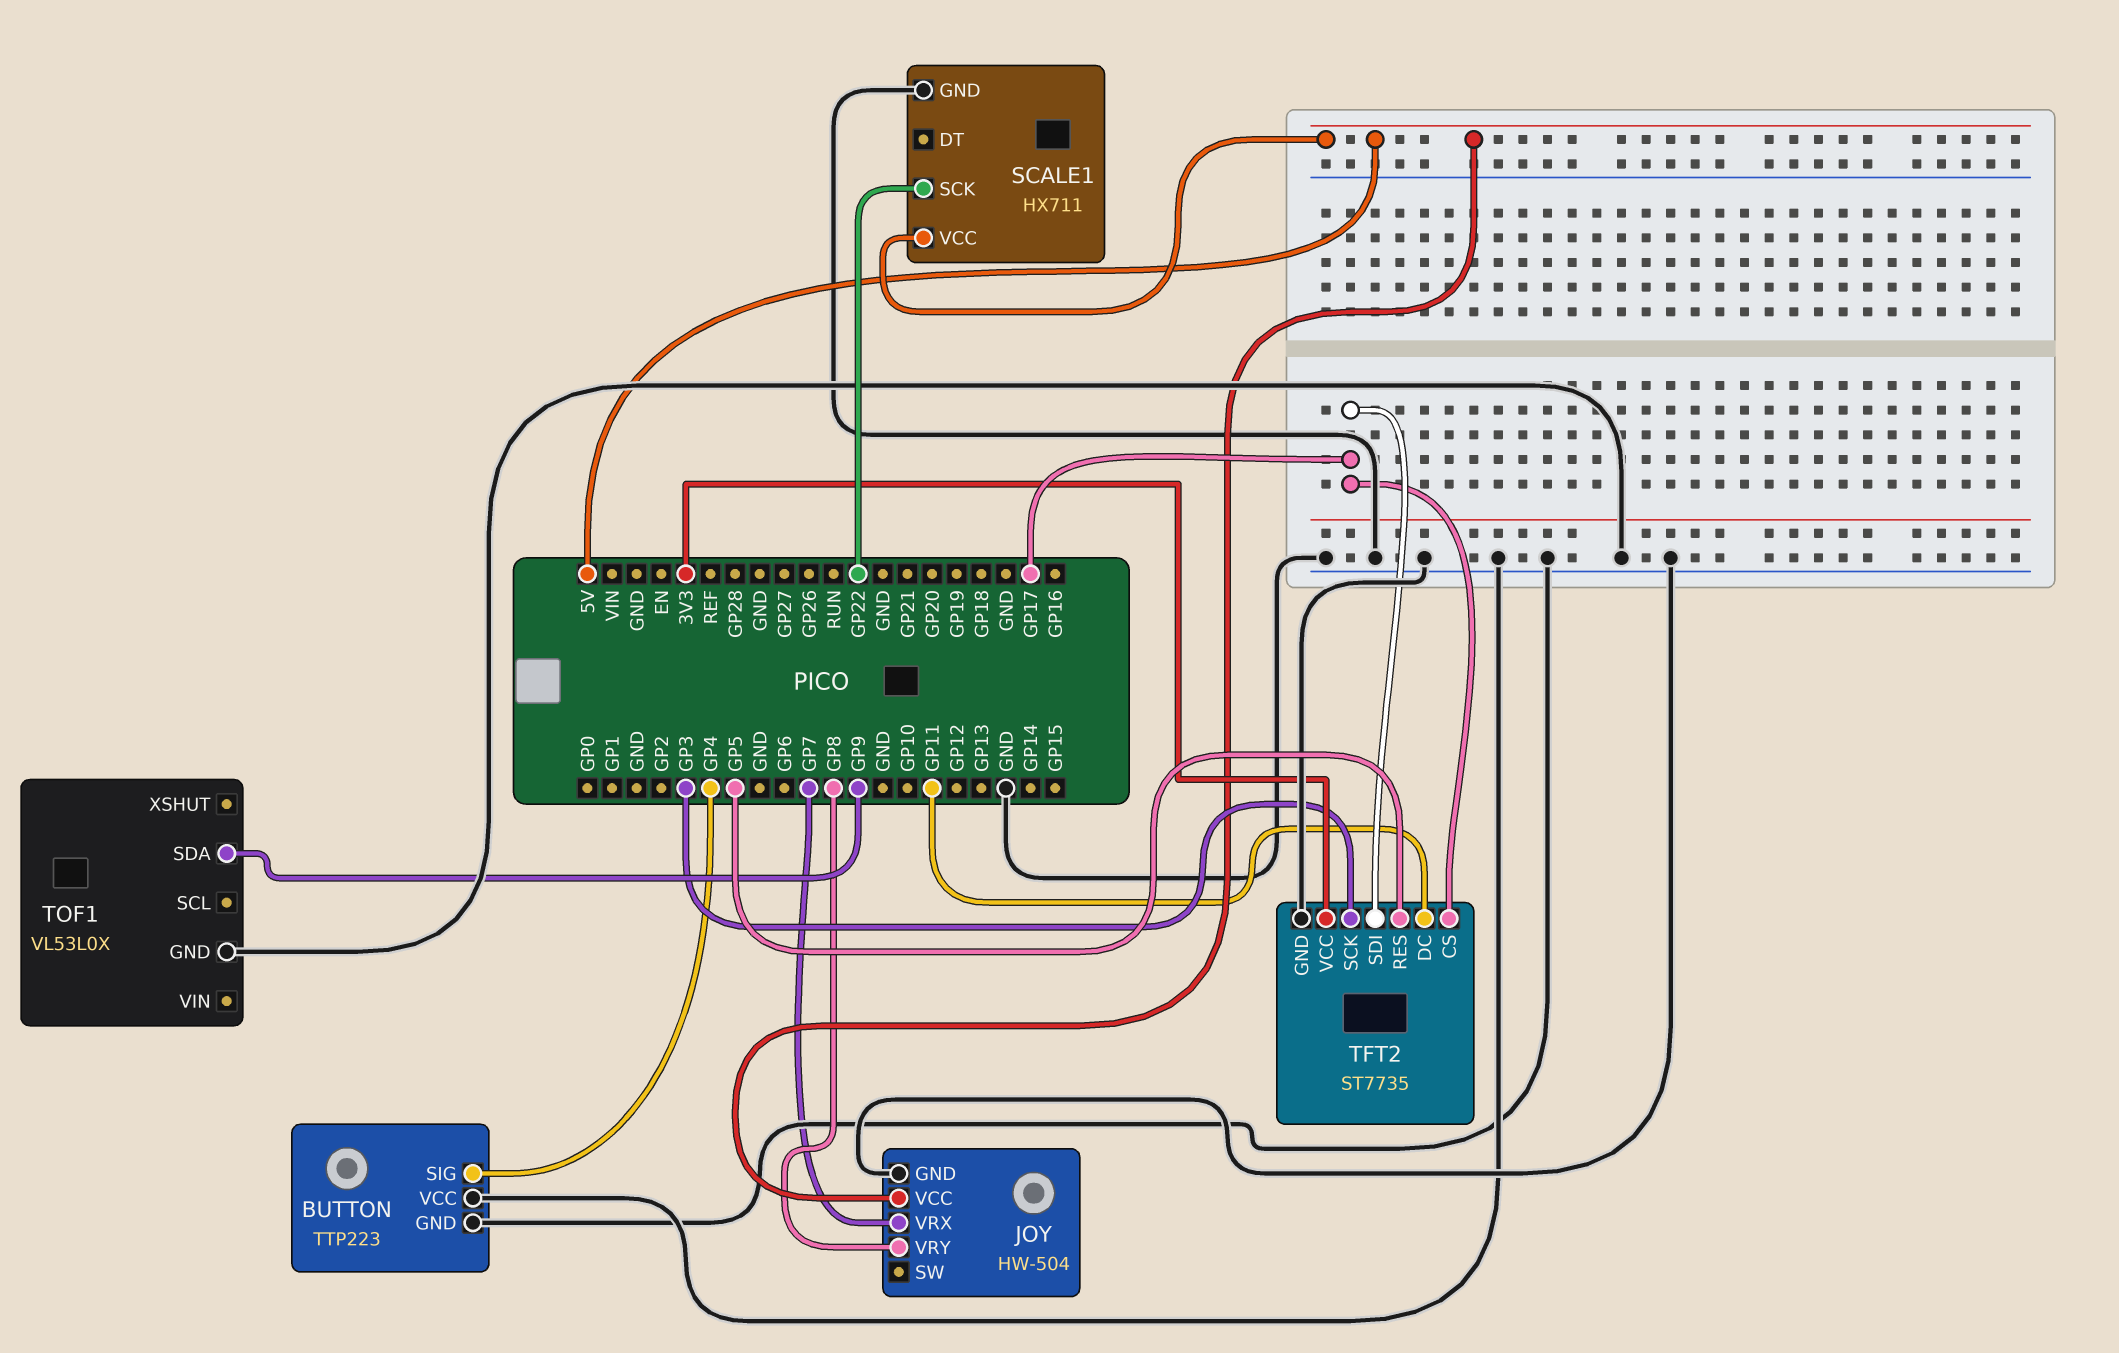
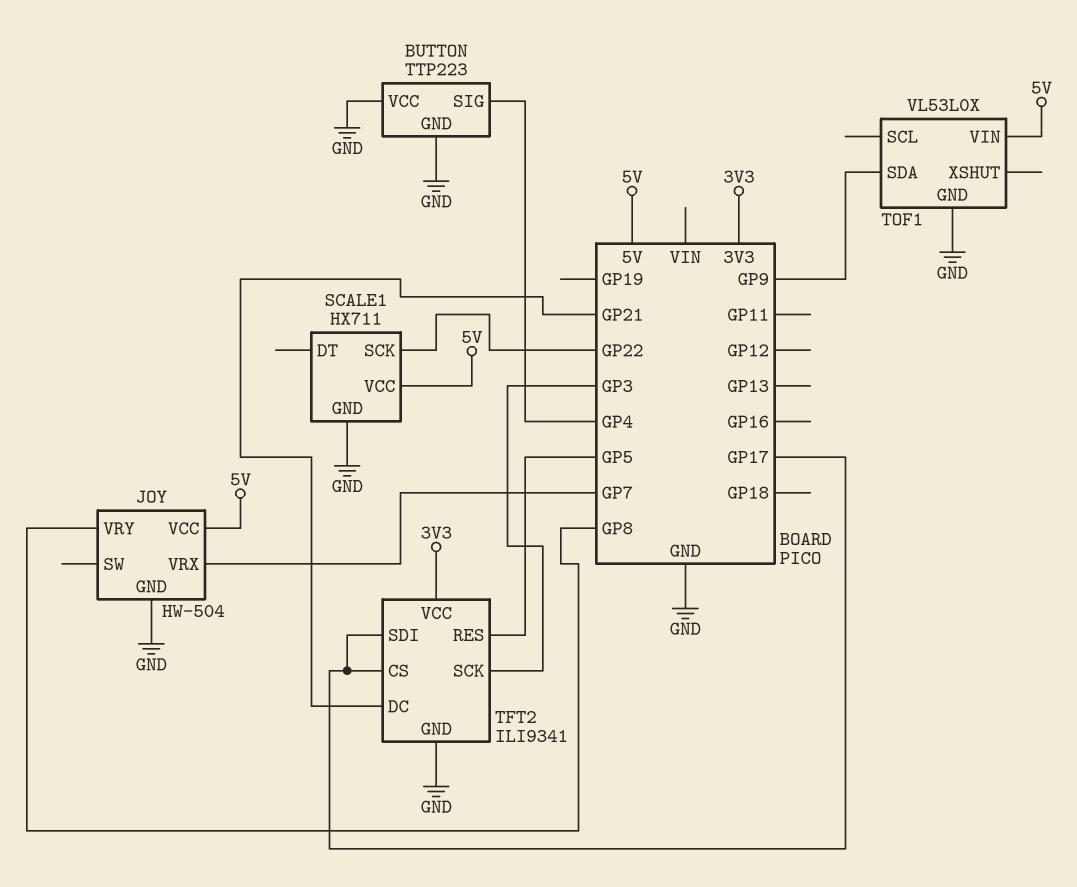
TFT2: ST7735 -> ILI9341
TFT2 pin DC: GP11 -> GP21
TOF1 pin VIN: none -> 5V

